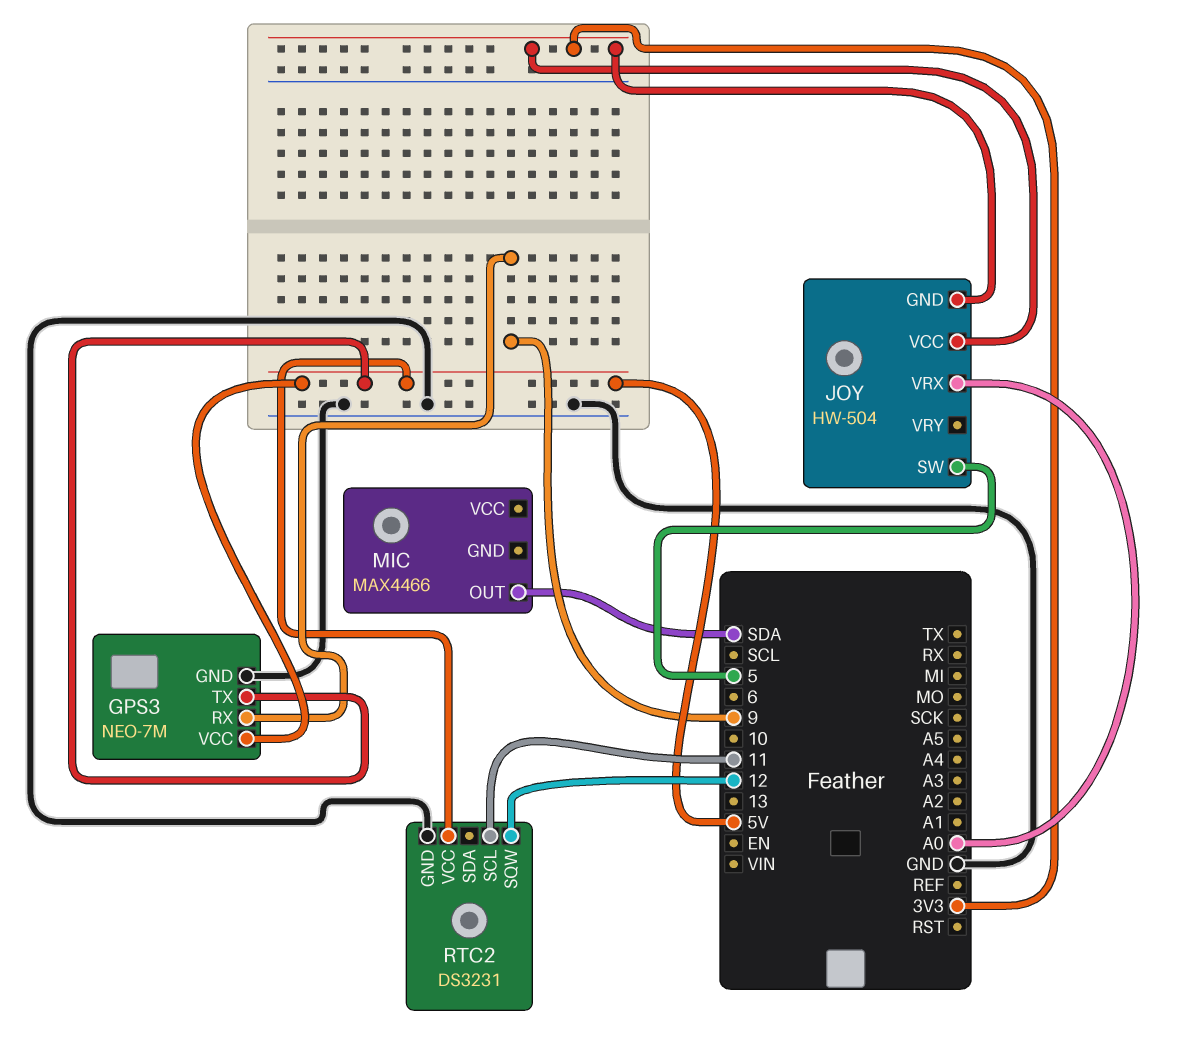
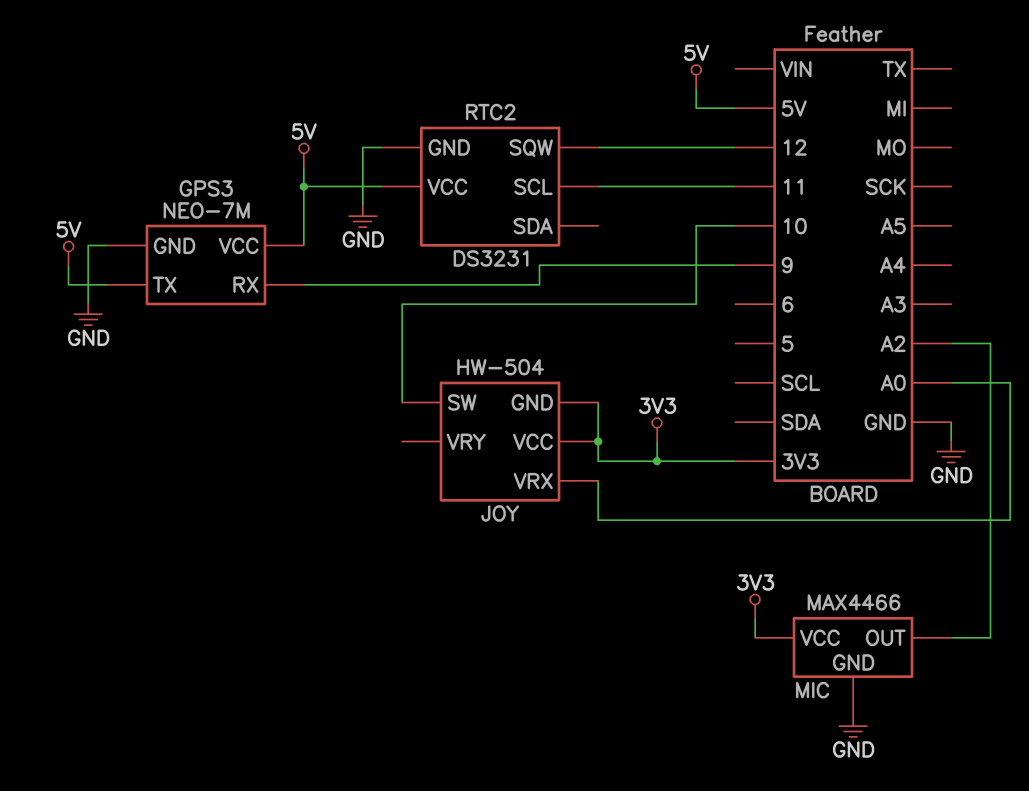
JOY pin SW: 5 -> 10
MIC pin GND: none -> GND
MIC pin OUT: SDA -> A2
MIC pin VCC: none -> 3V3

